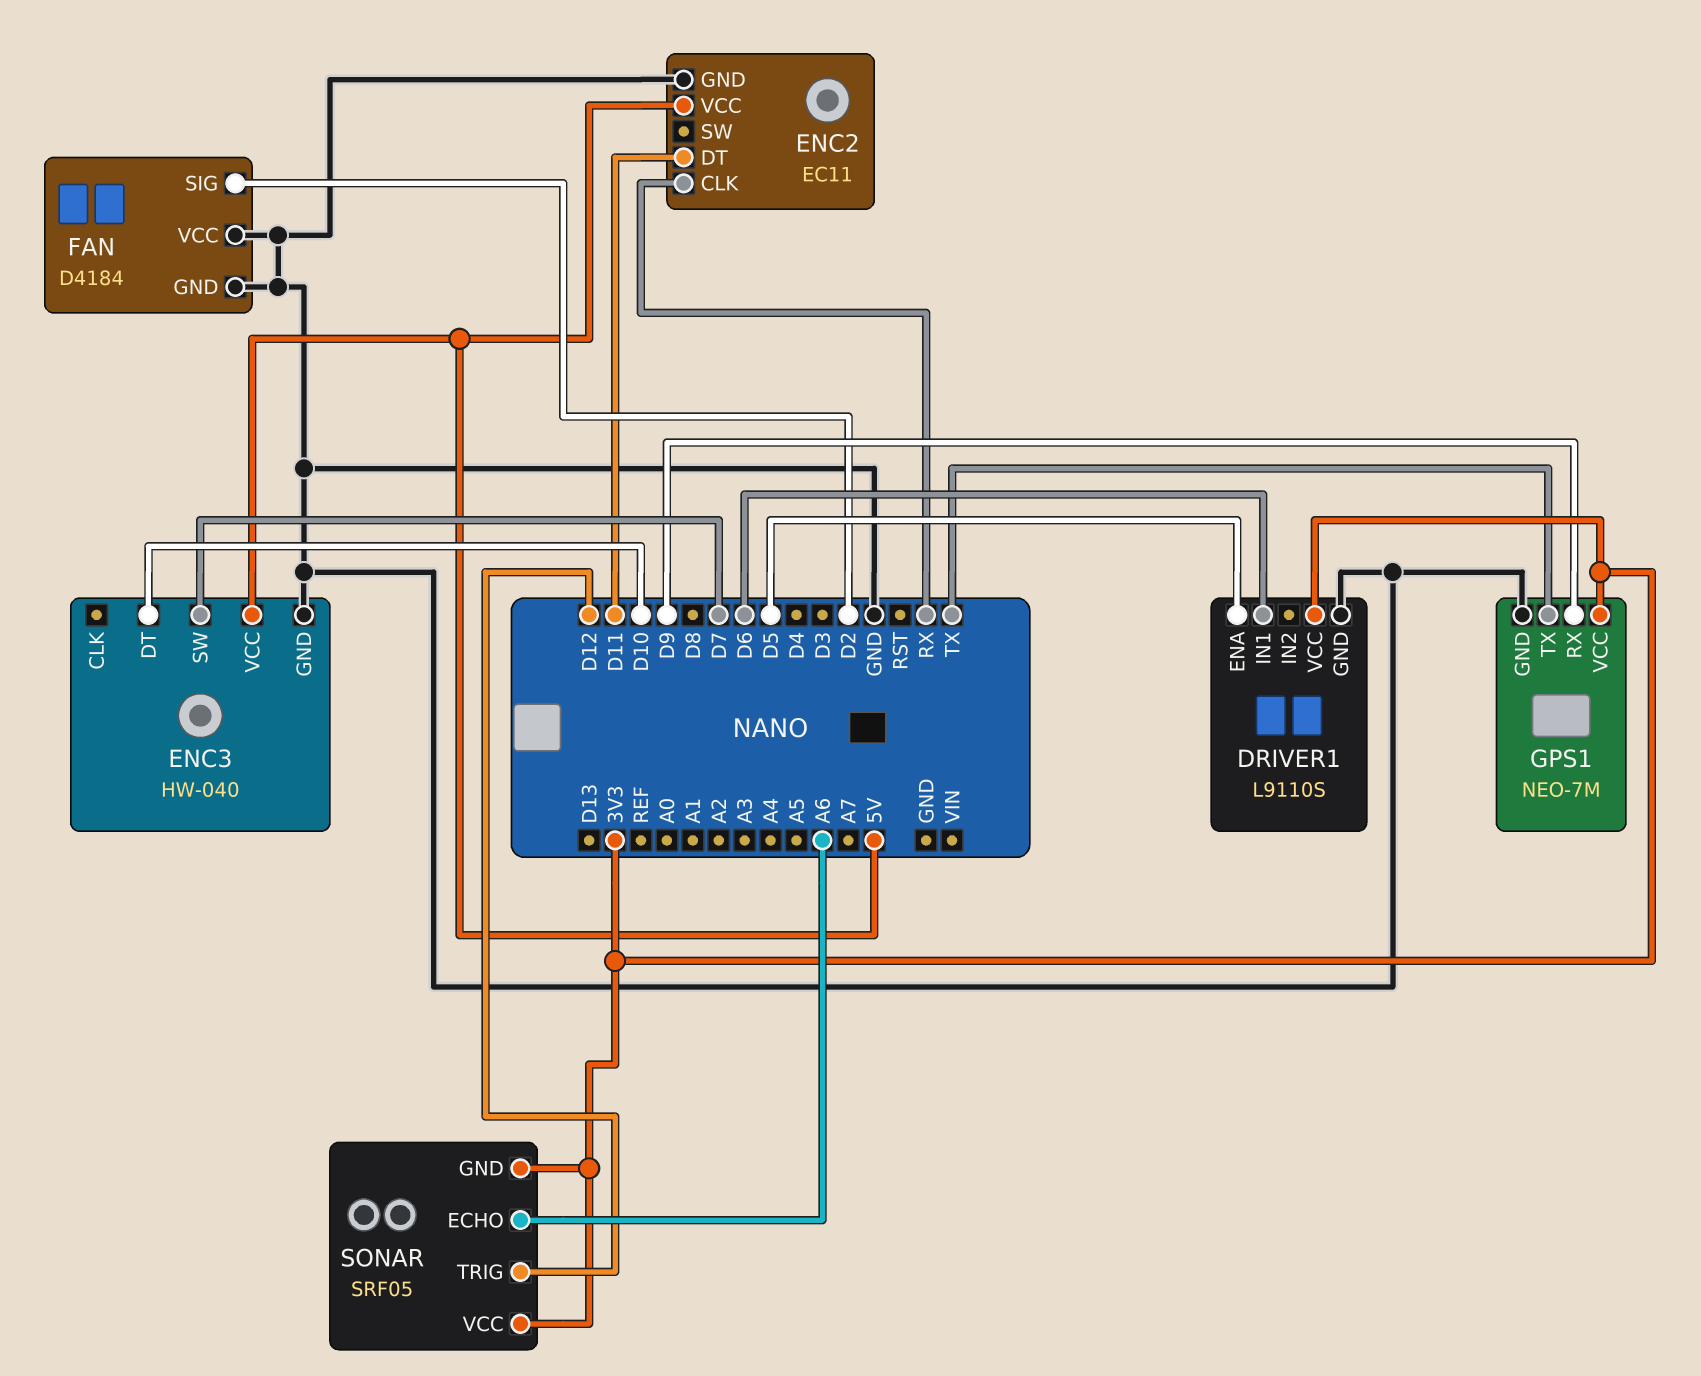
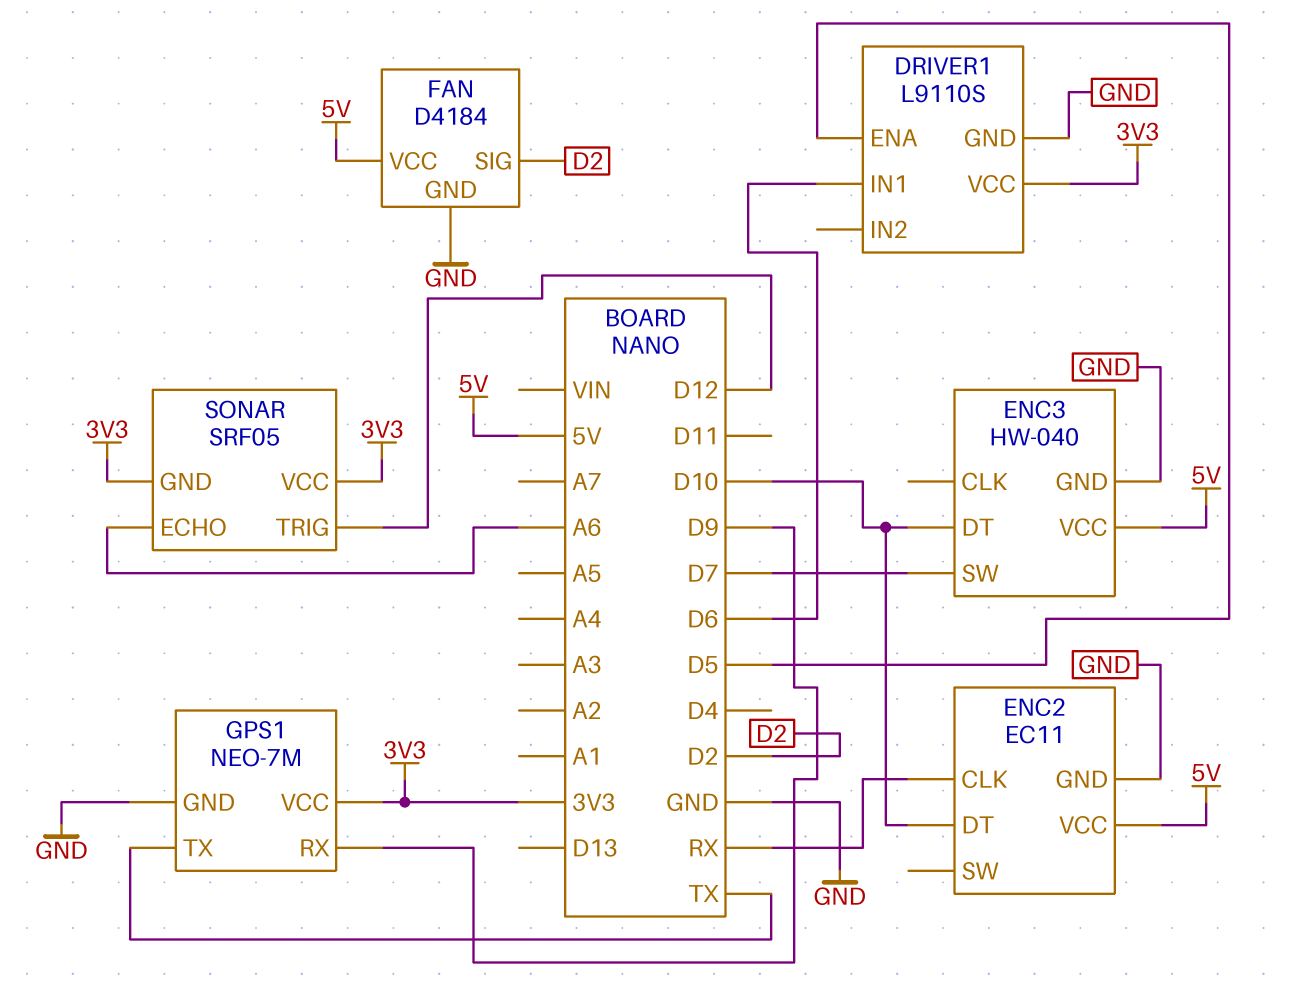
ENC2 pin DT: D11 -> D10
FAN pin VCC: GND -> 5V

